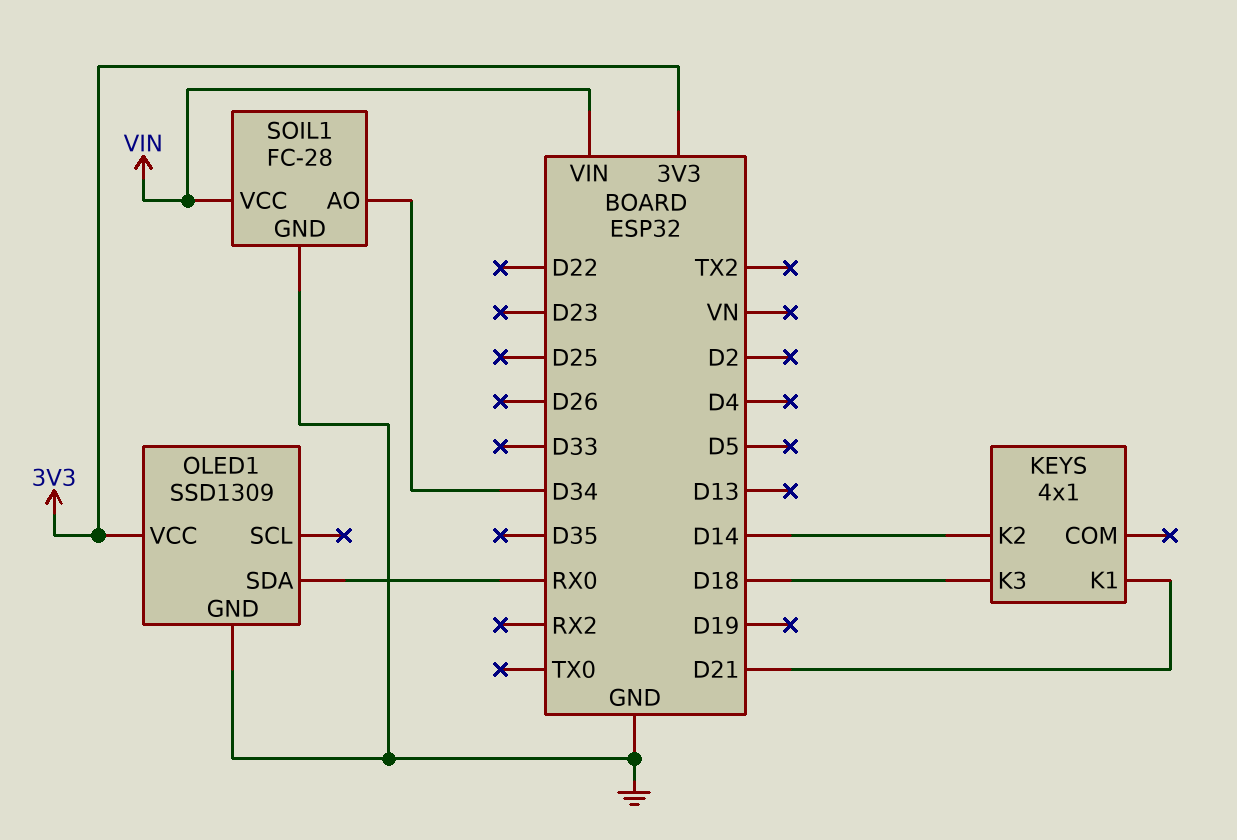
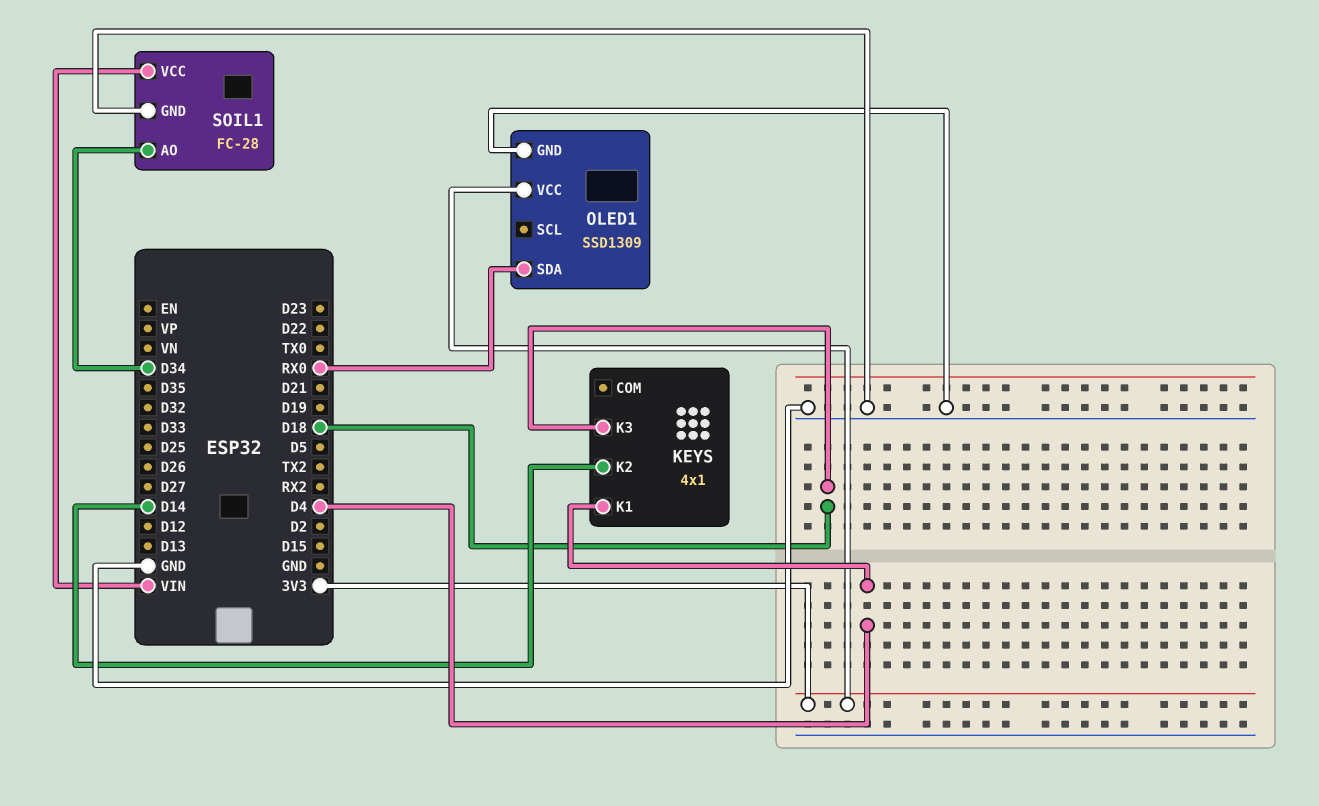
KEYS pin K1: D21 -> D4

